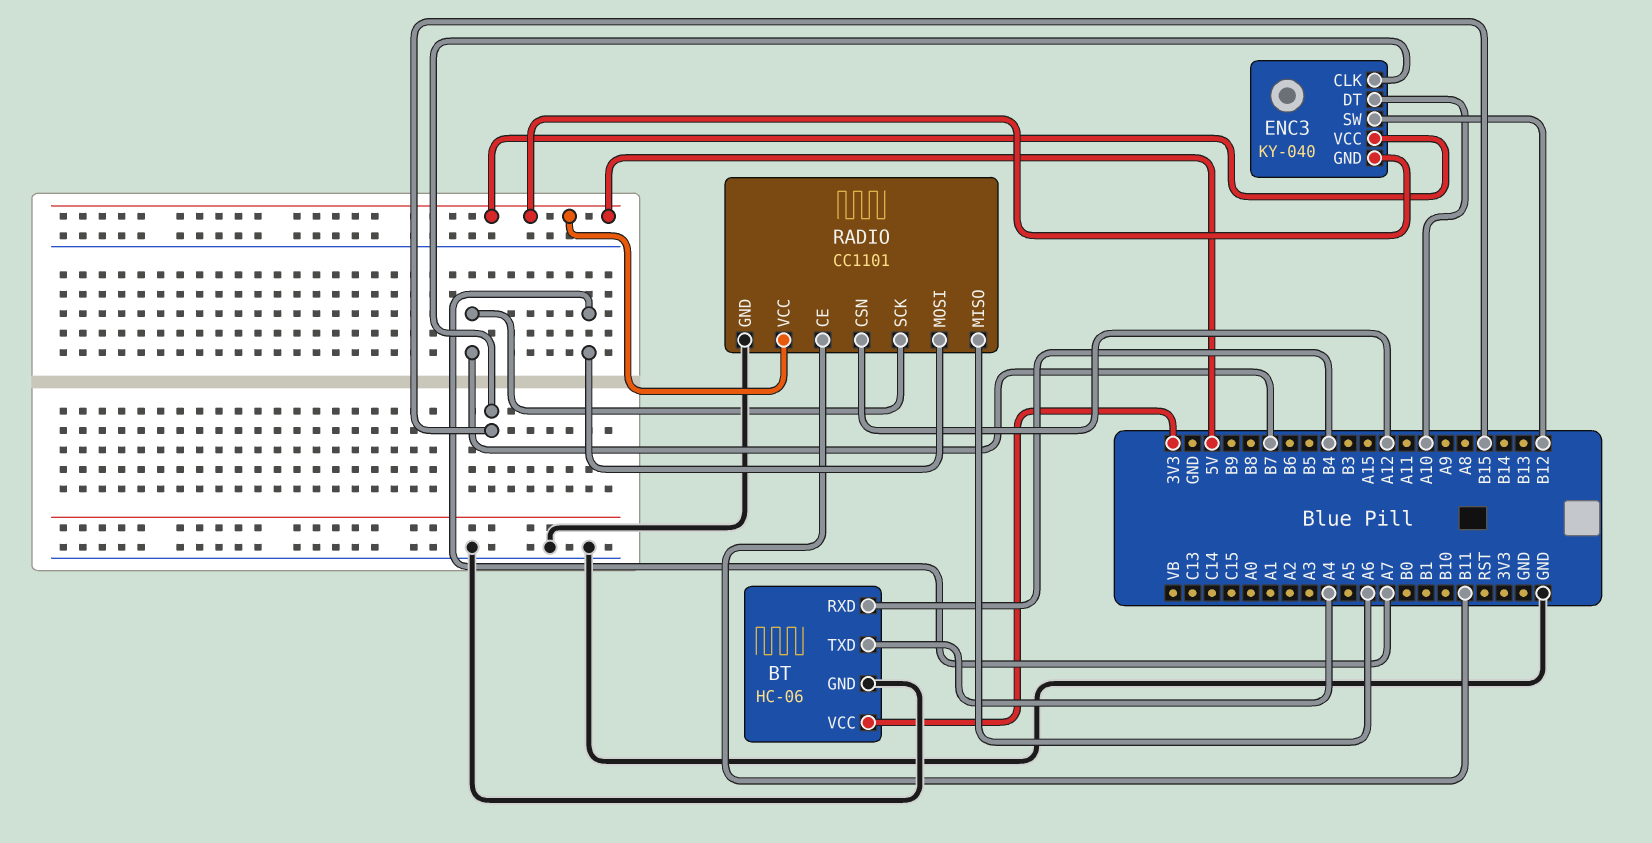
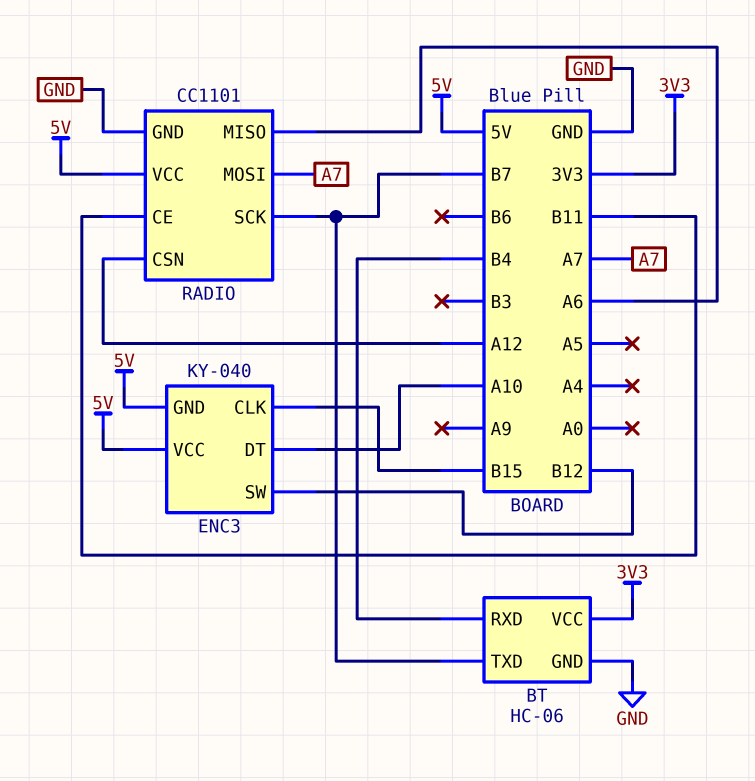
BT pin TXD: A4 -> B7

